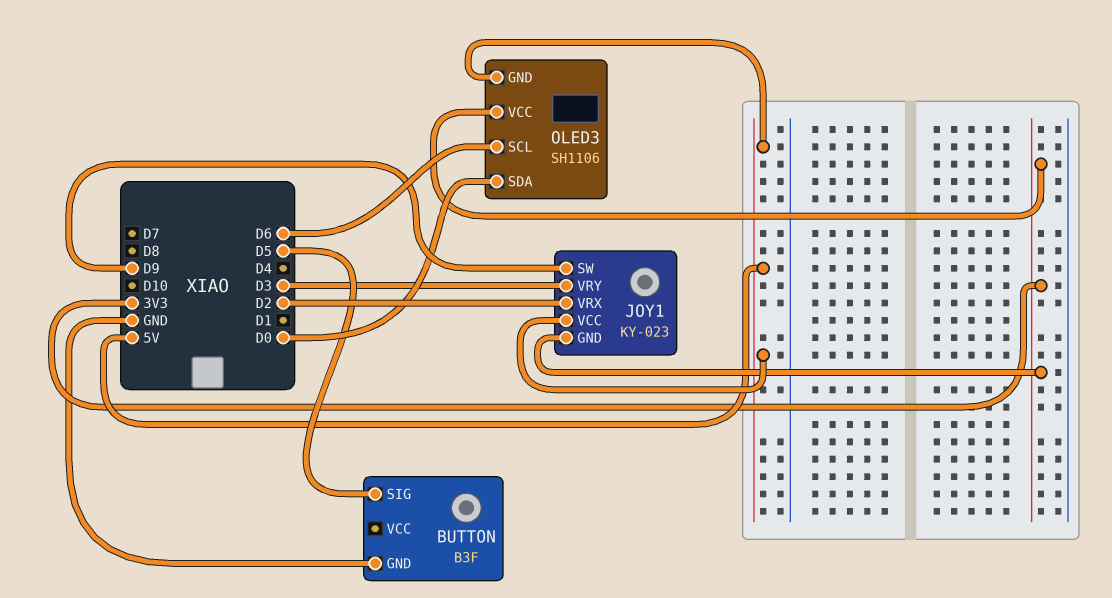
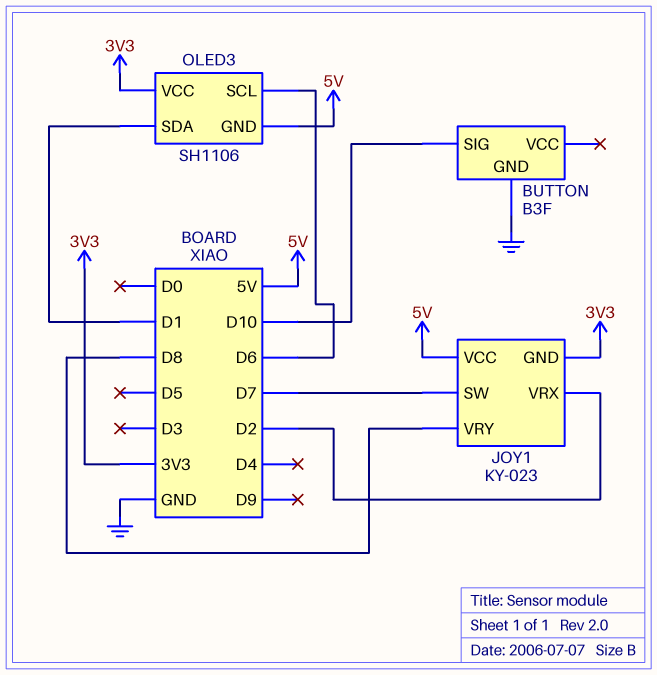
BUTTON pin SIG: D5 -> D10
JOY1 pin SW: D9 -> D7
JOY1 pin VRY: D3 -> D8
OLED3 pin SDA: D0 -> D1

